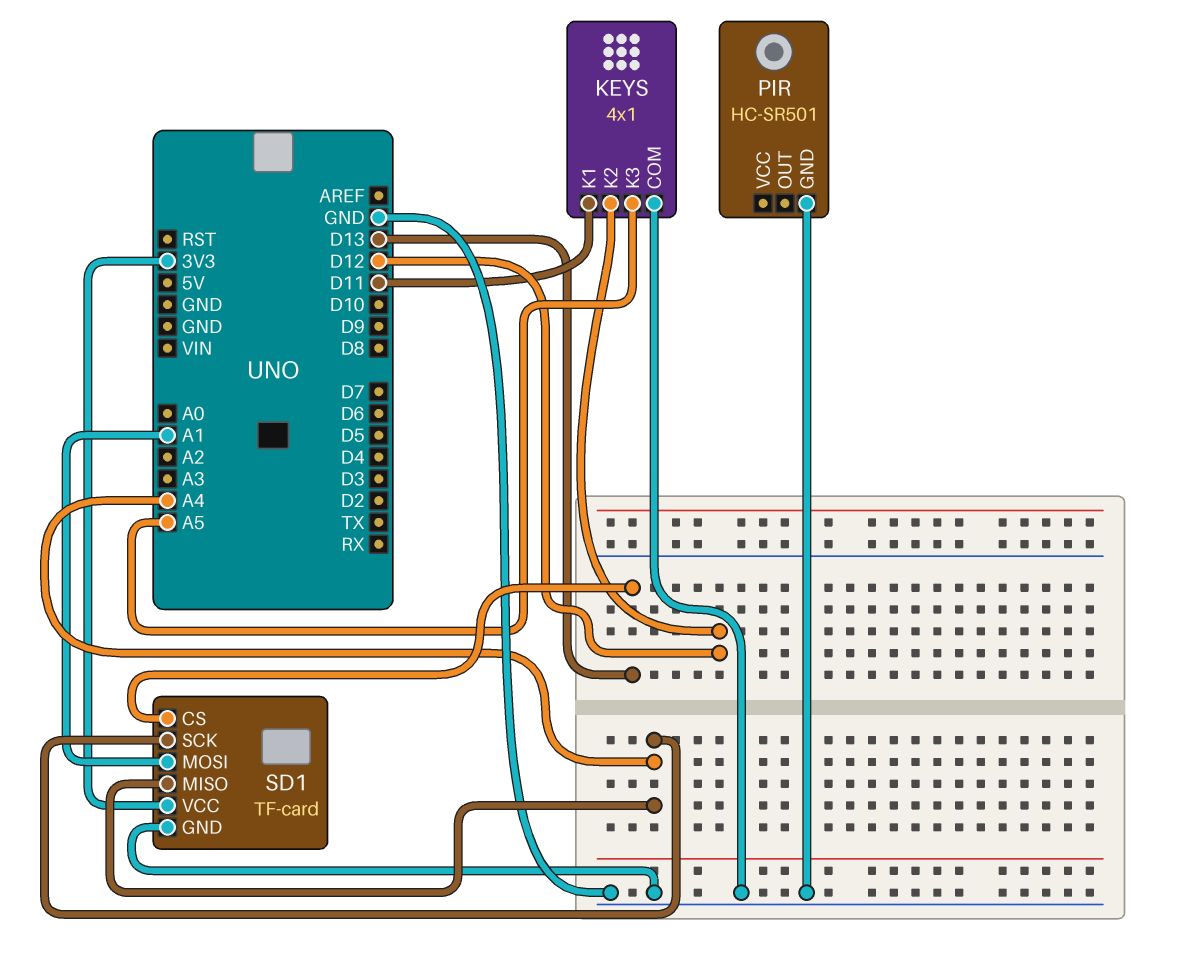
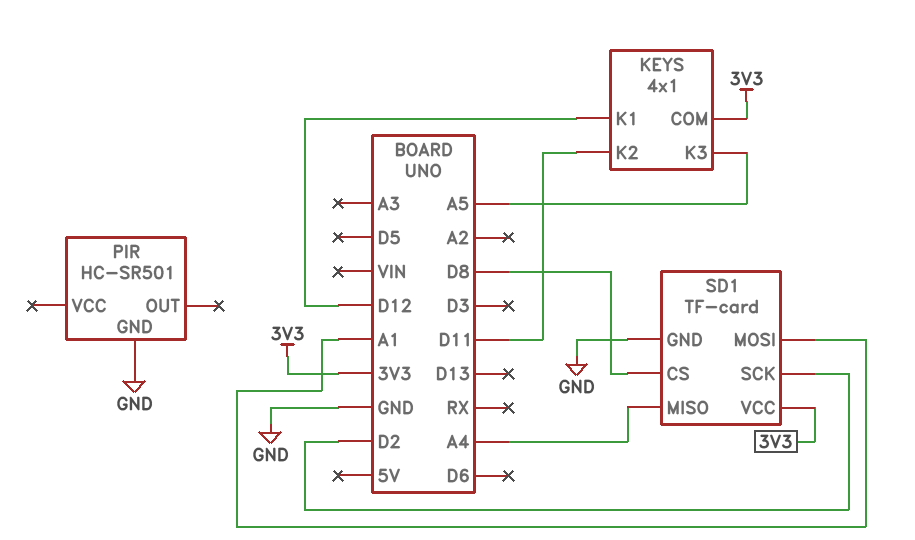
KEYS pin COM: GND -> 3V3
KEYS pin K1: D11 -> D12
KEYS pin K2: D12 -> D11
SD1 pin CS: D13 -> D8
SD1 pin SCK: A4 -> D2

